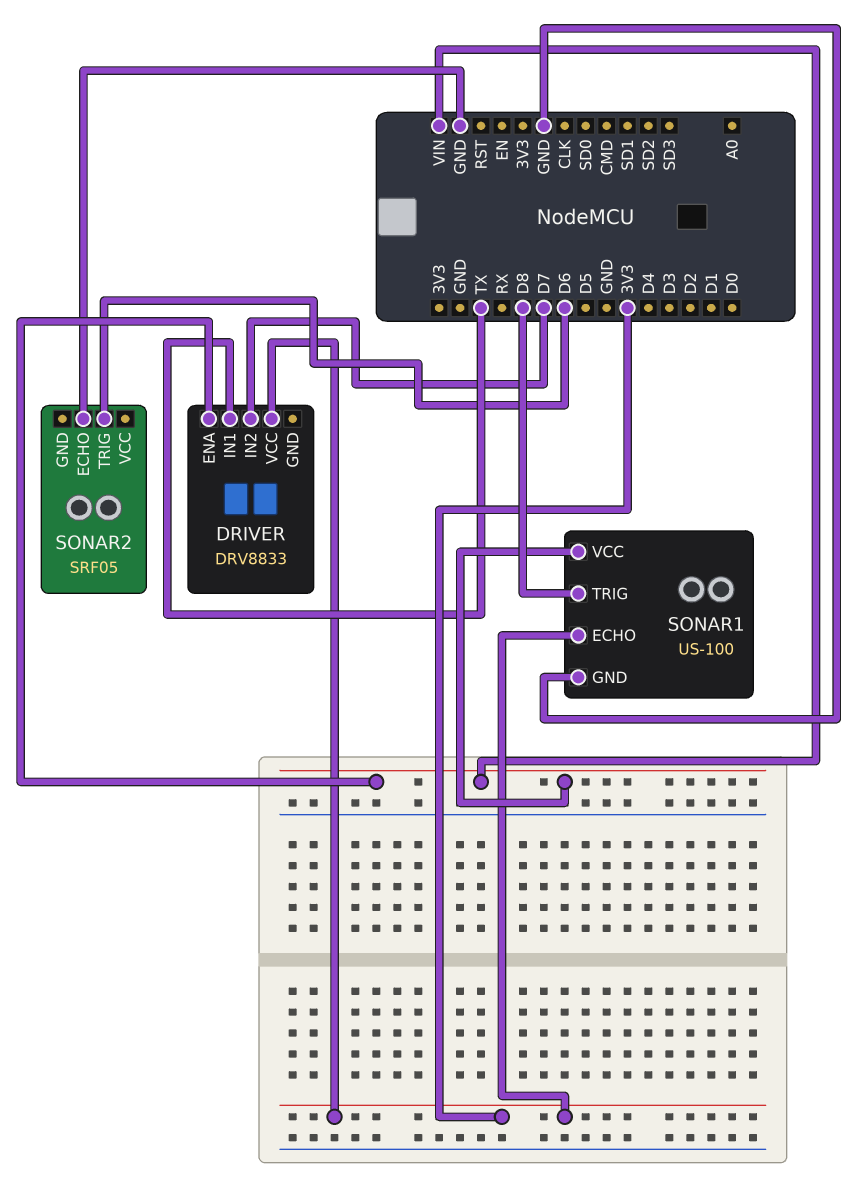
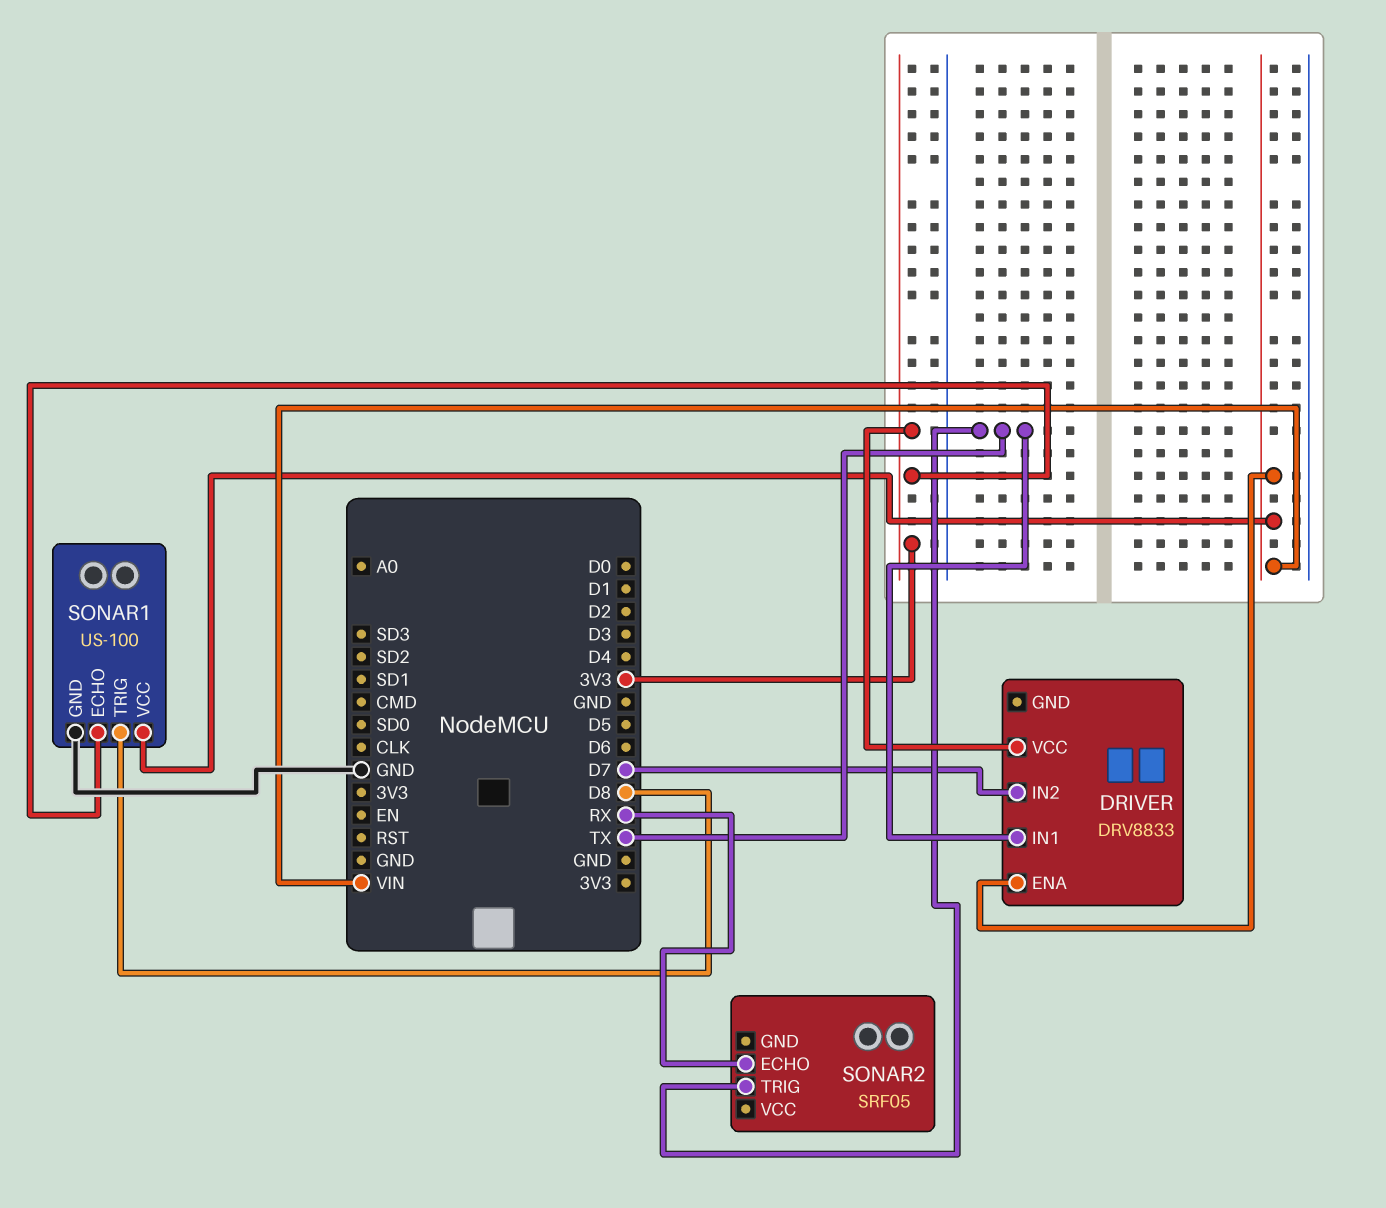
SONAR2 pin ECHO: GND -> RX
SONAR2 pin TRIG: D6 -> TX

